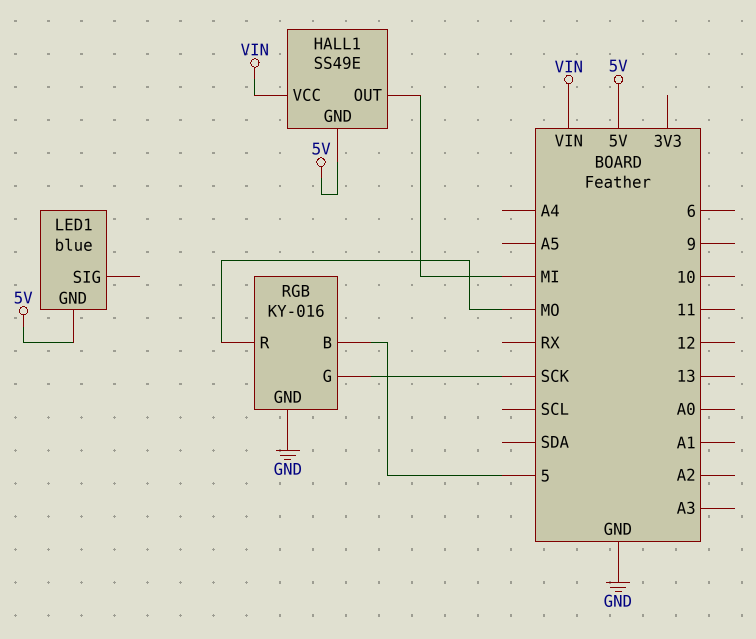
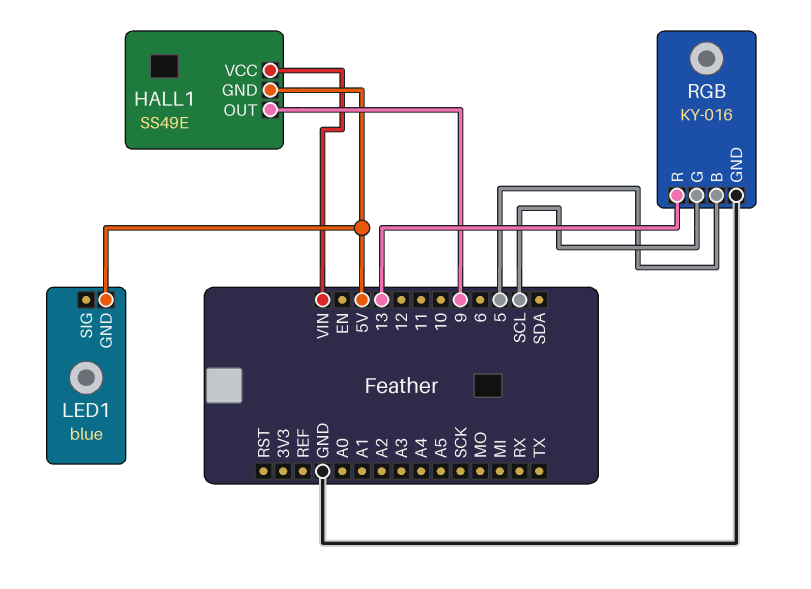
HALL1 pin OUT: MI -> 9
RGB pin G: SCK -> SCL
RGB pin R: MO -> 13

